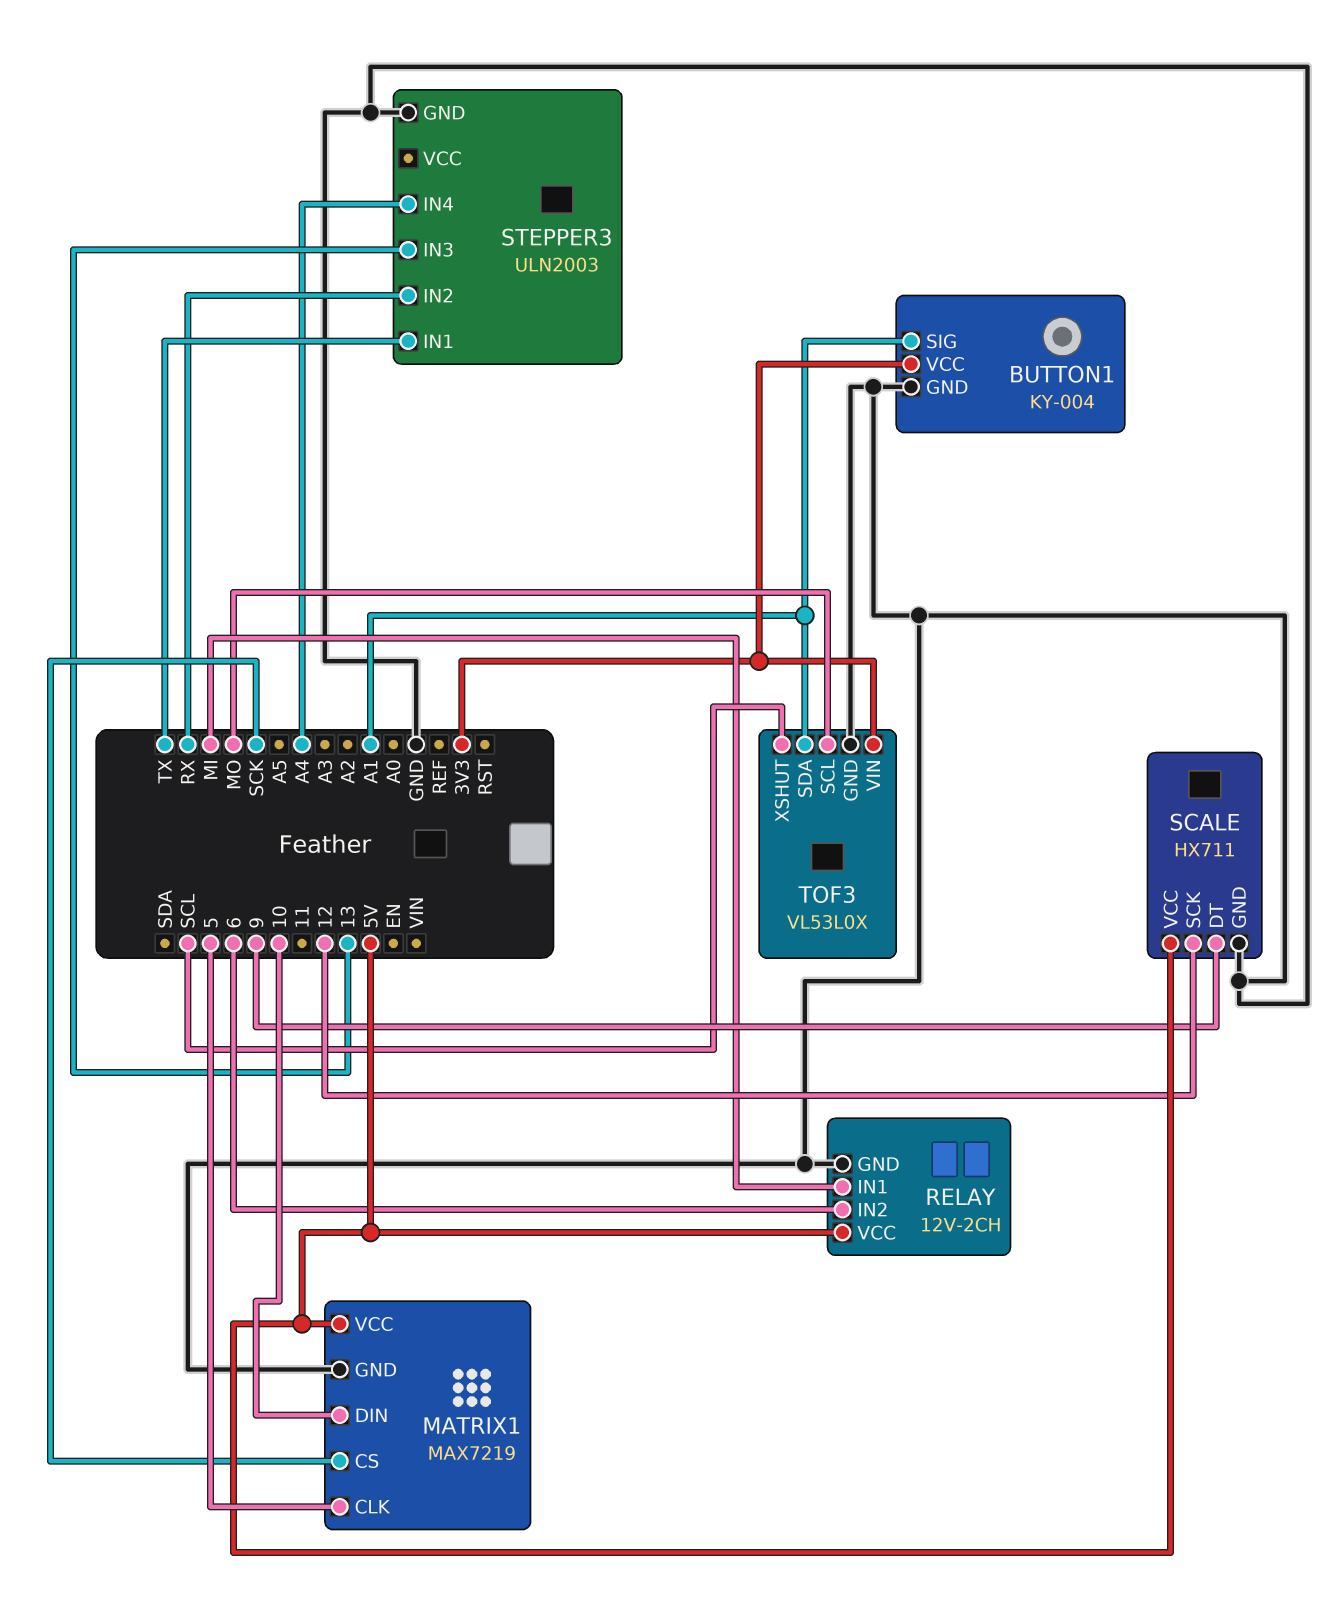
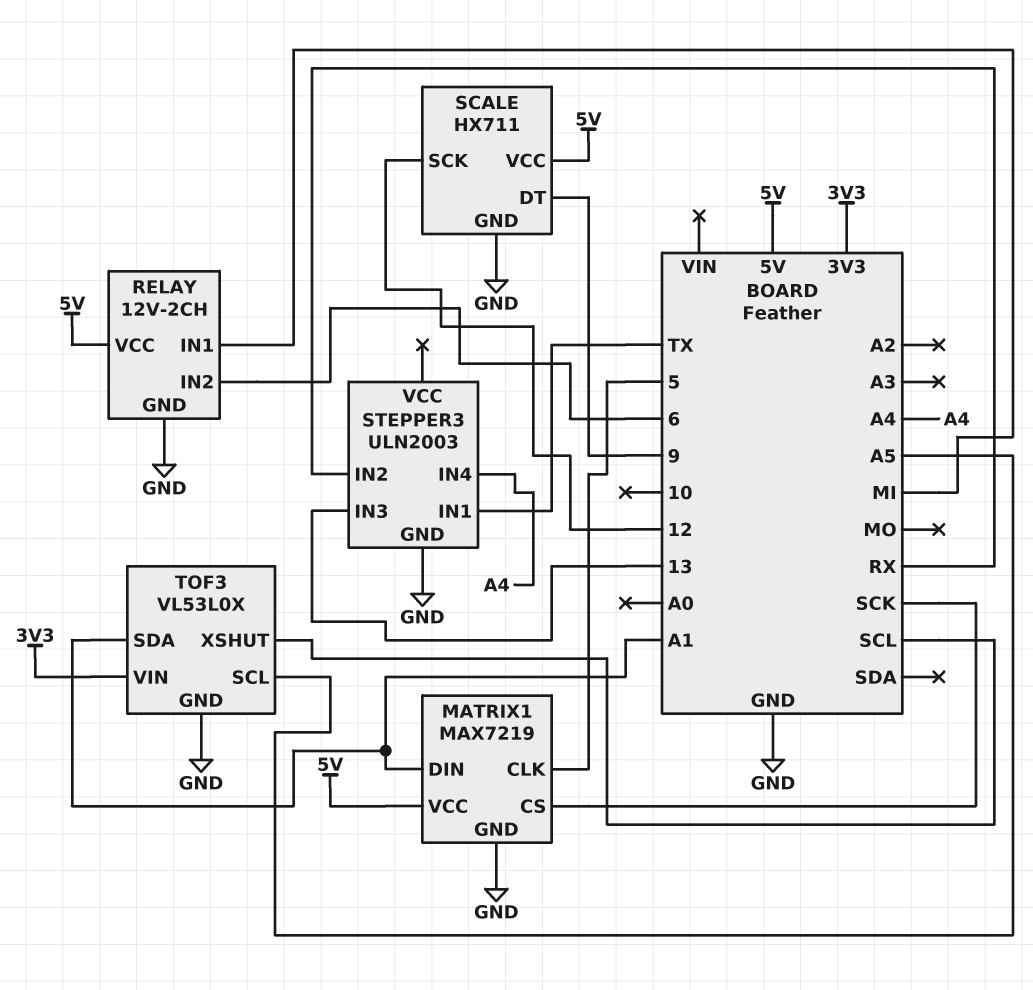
BUTTON1: KY-004 -> none
BUTTON1 pin GND: GND -> none
BUTTON1 pin SIG: A1 -> none
BUTTON1 pin VCC: 3V3 -> none
MATRIX1 pin DIN: 10 -> A1
TOF3 pin SCL: MO -> A5

